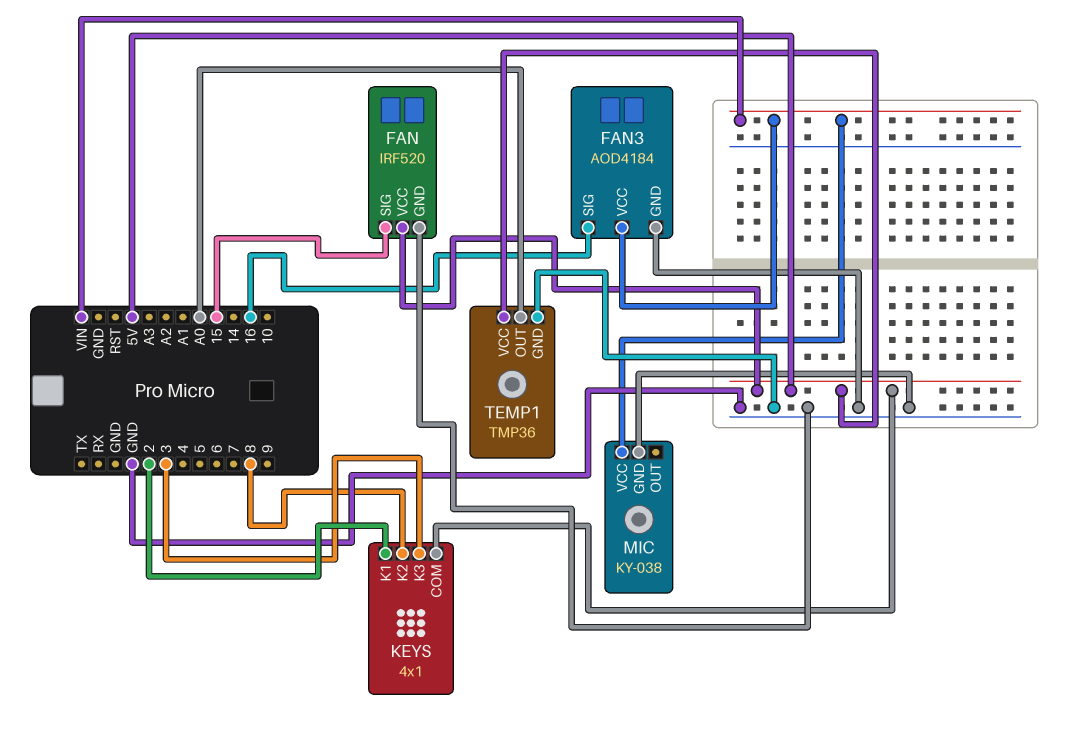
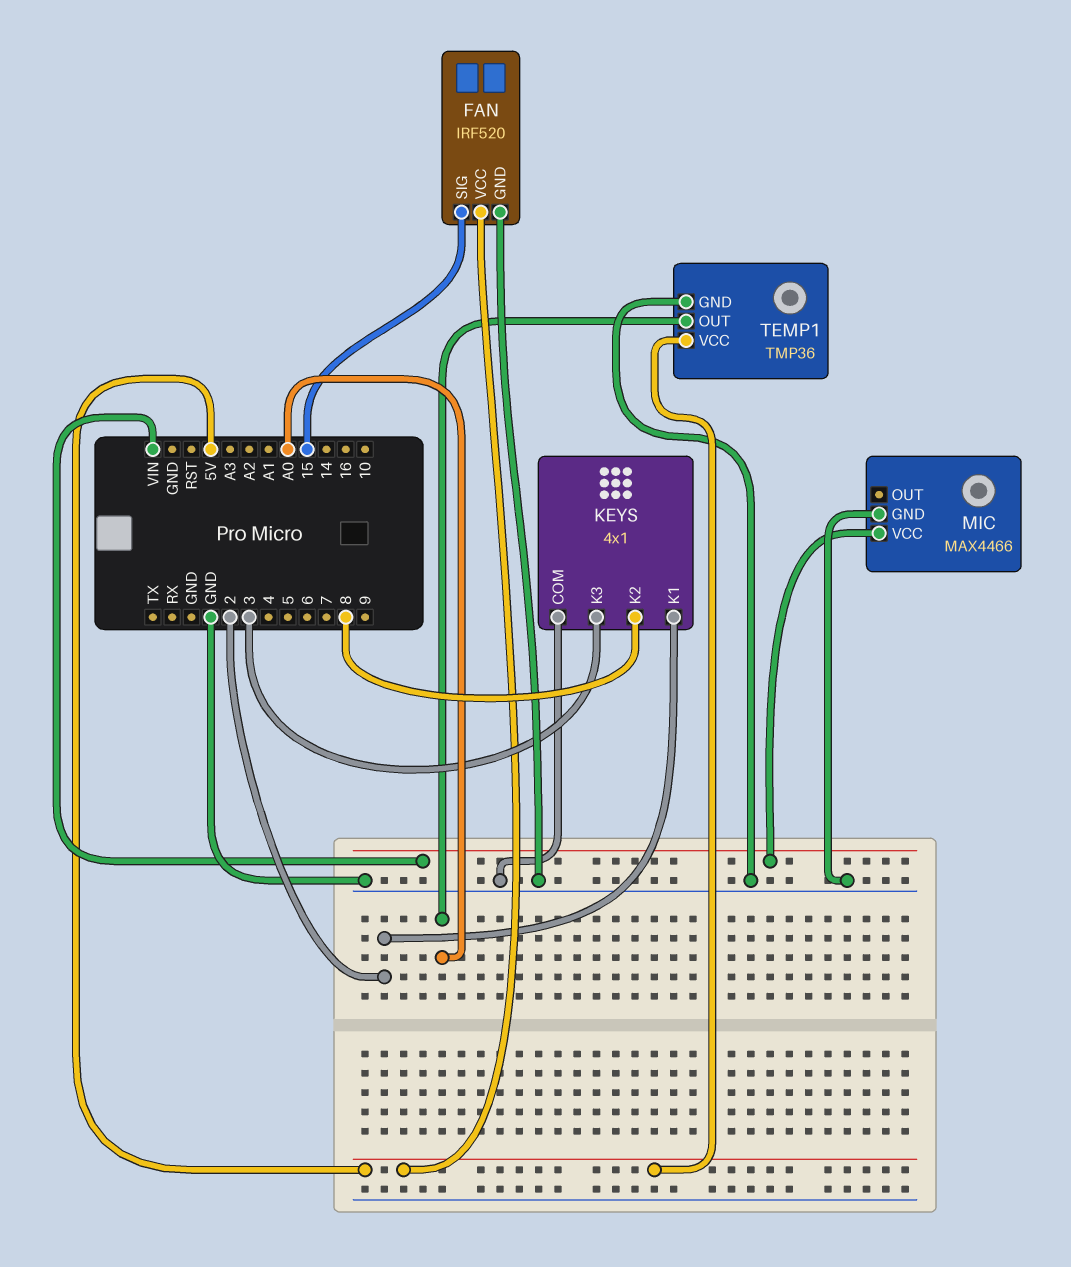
FAN3: AOD4184 -> none
FAN3 pin GND: GND -> none
FAN3 pin SIG: 16 -> none
FAN3 pin VCC: VIN -> none
KEYS pin COM: 5V -> GND
MIC: KY-038 -> MAX4466

